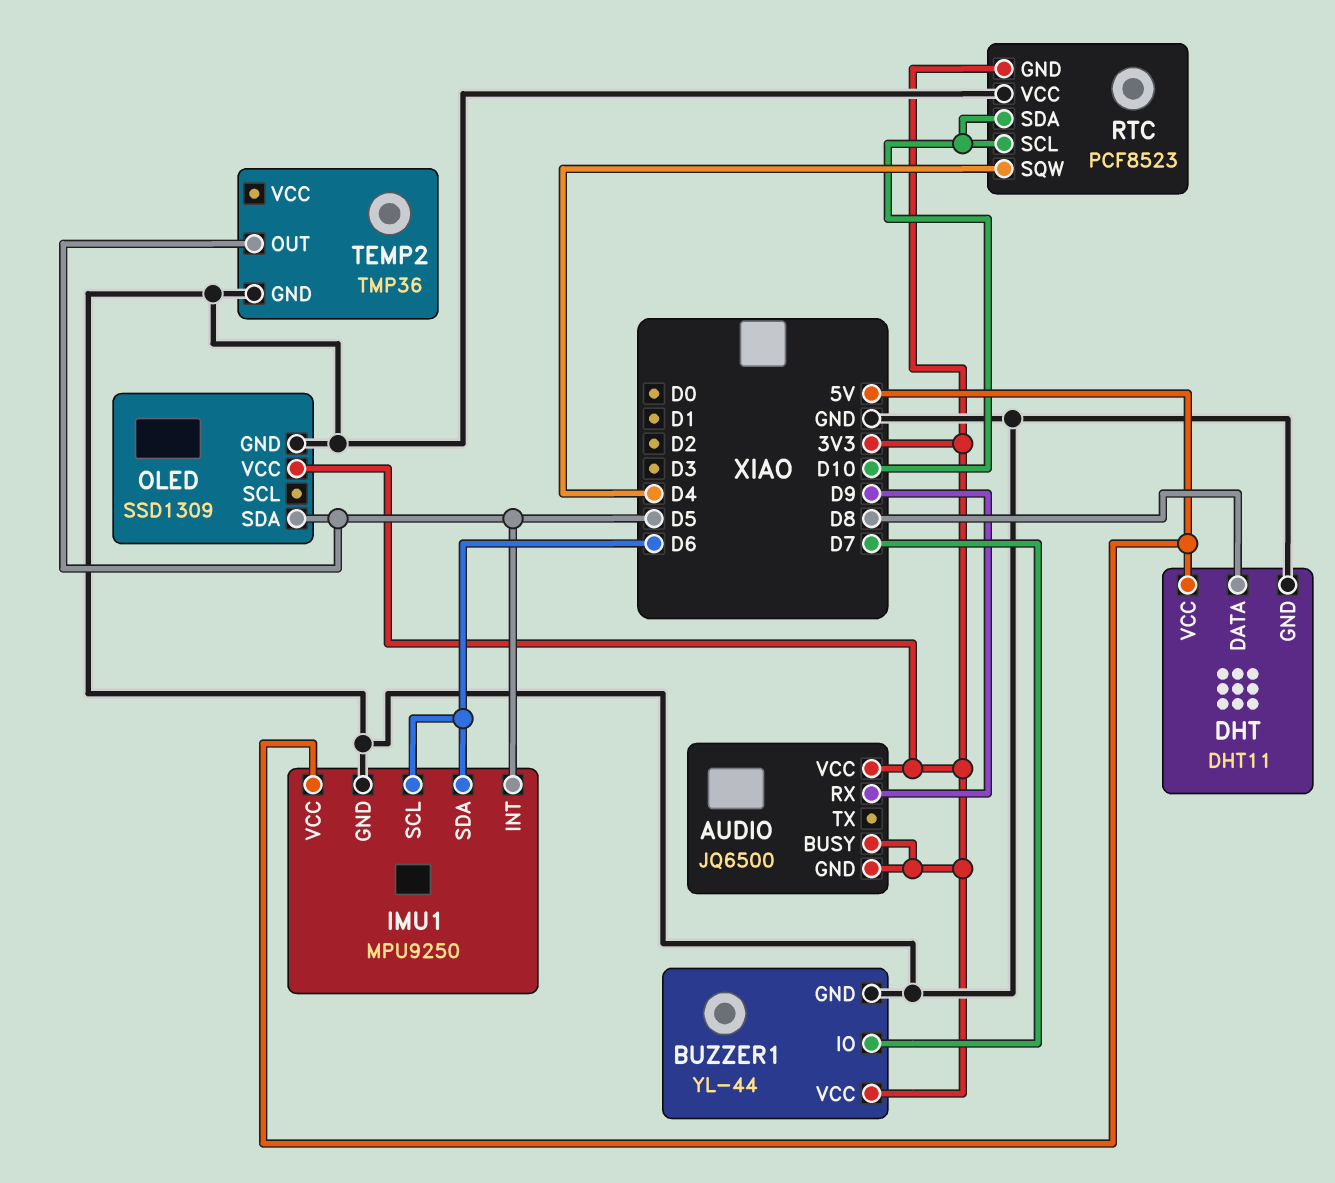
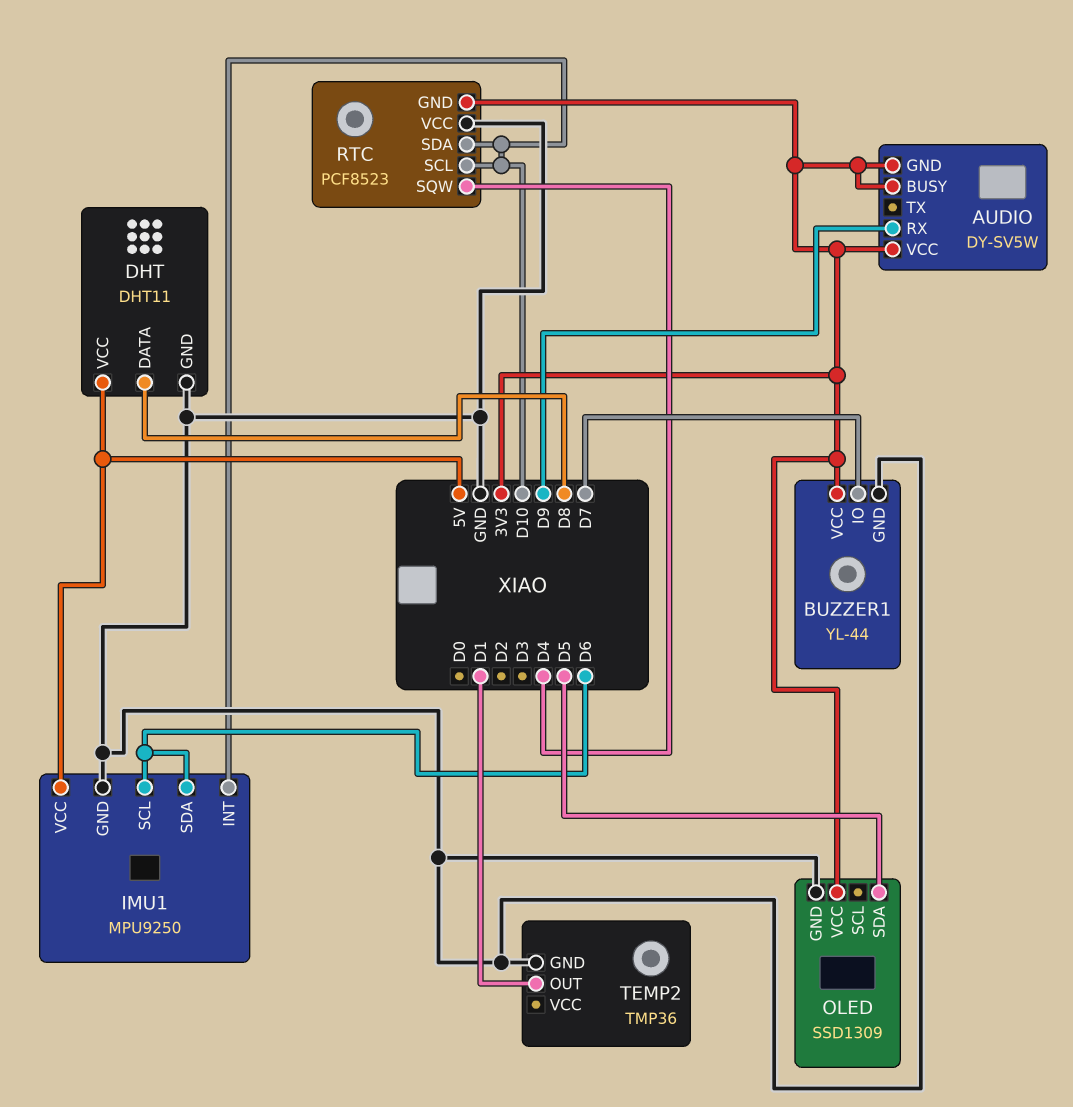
AUDIO: JQ6500 -> DY-SV5W
IMU1 pin INT: D5 -> D10
TEMP2 pin OUT: D5 -> D1

